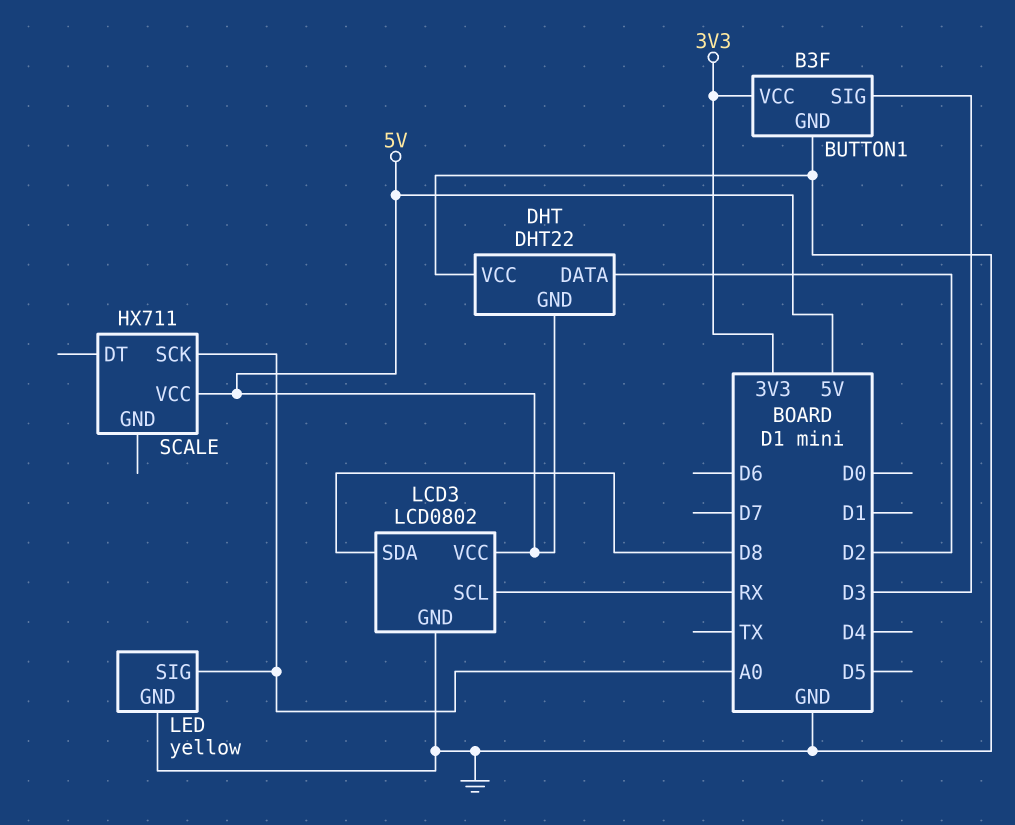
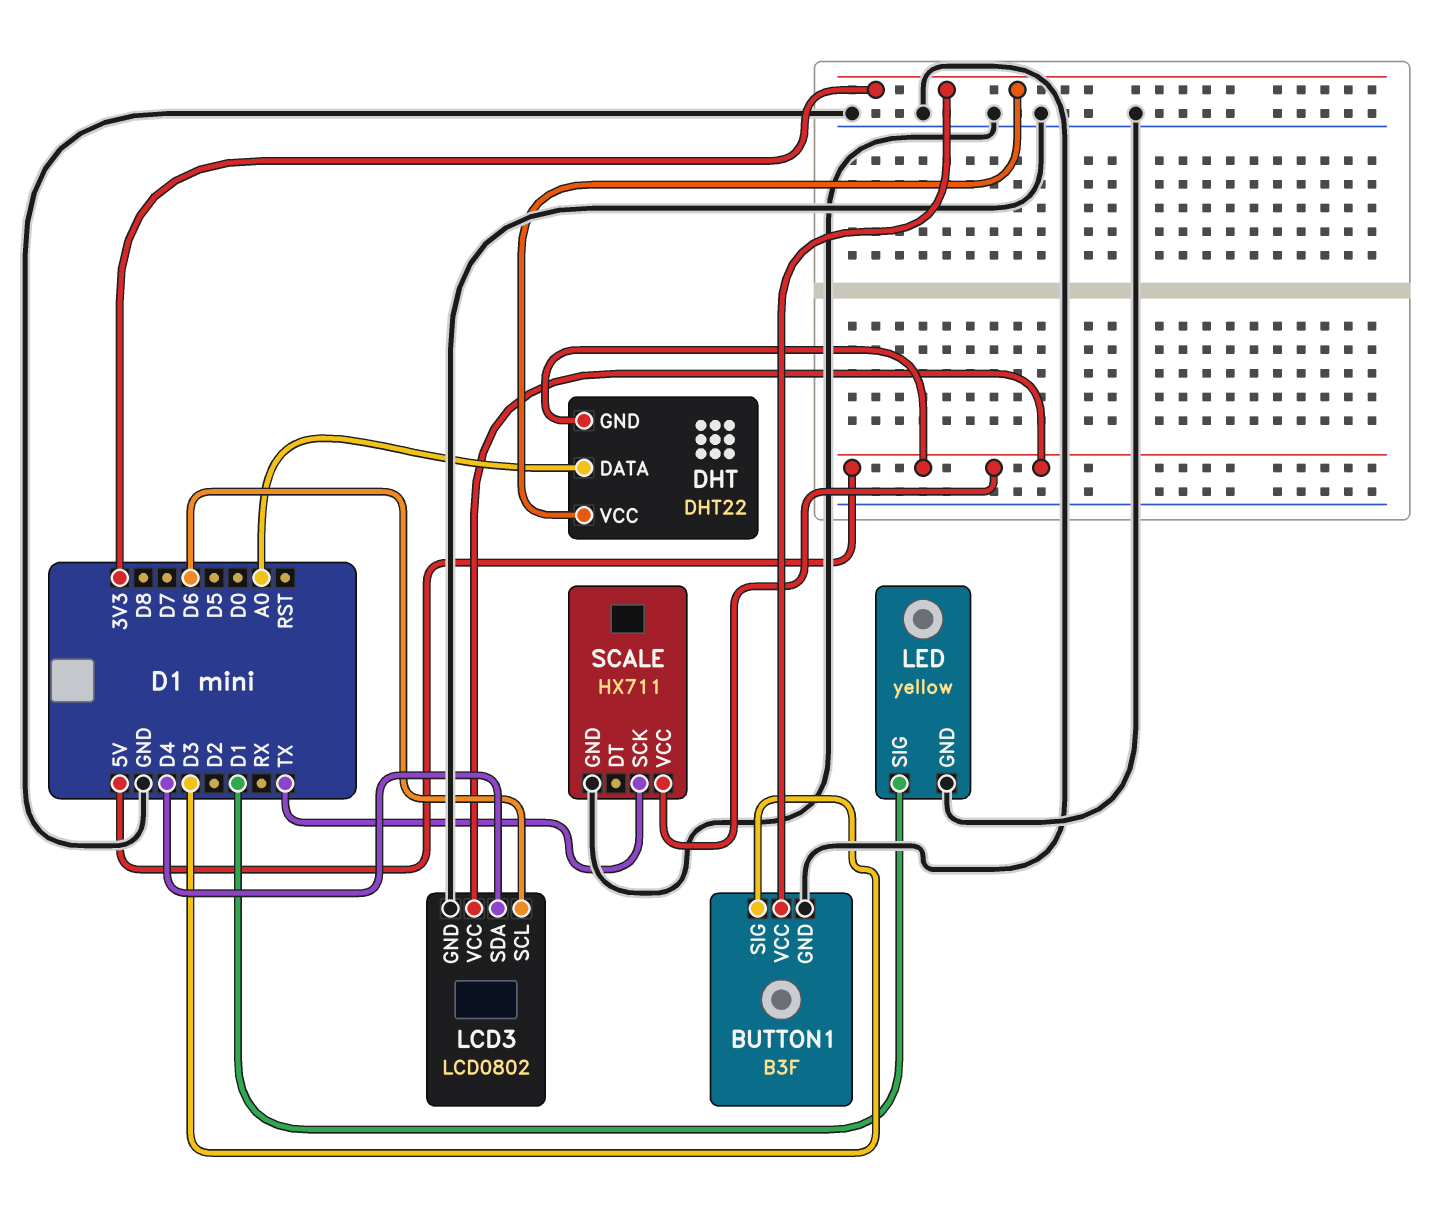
DHT pin DATA: D2 -> A0
DHT pin VCC: GND -> 3V3
LCD3 pin SCL: RX -> D6
LCD3 pin SDA: D8 -> D4
LED pin SIG: A0 -> D1
SCALE pin GND: none -> GND
SCALE pin SCK: A0 -> TX

